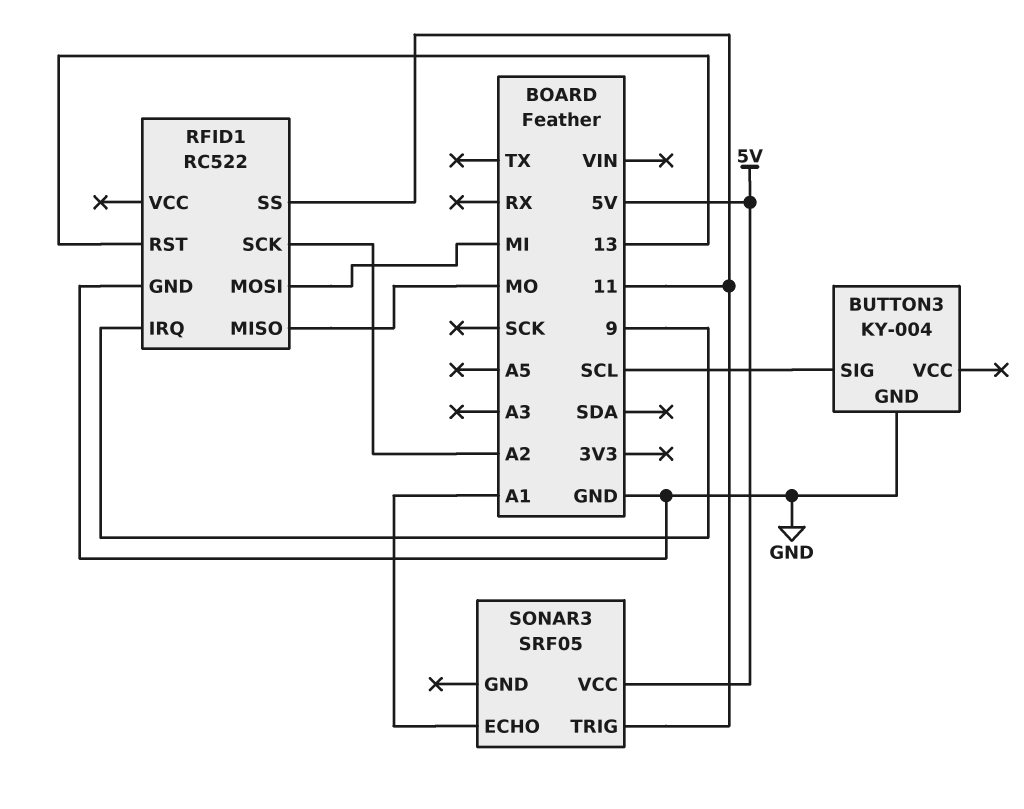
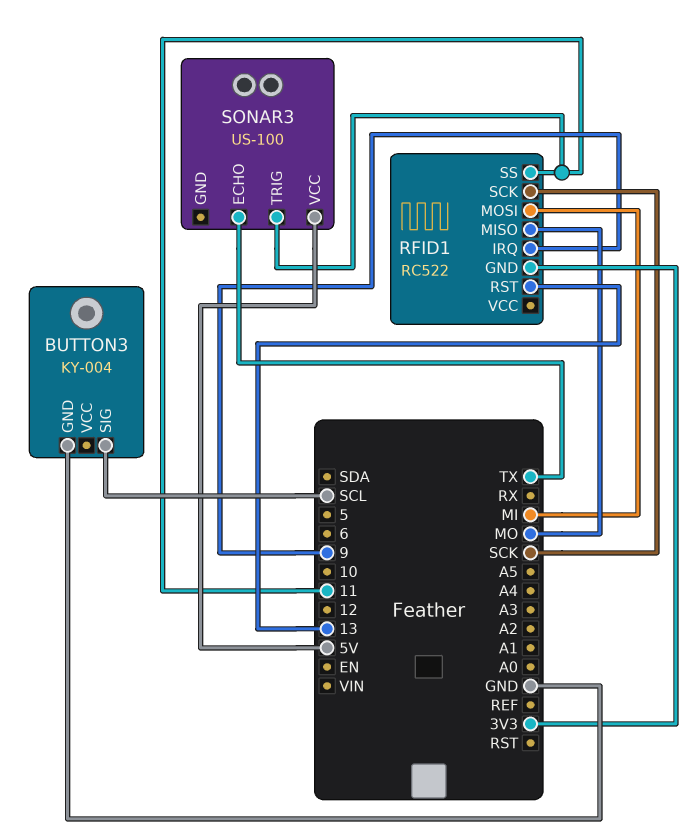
RFID1 pin GND: GND -> 3V3
RFID1 pin SCK: A2 -> SCK
SONAR3: SRF05 -> US-100
SONAR3 pin ECHO: A1 -> TX

